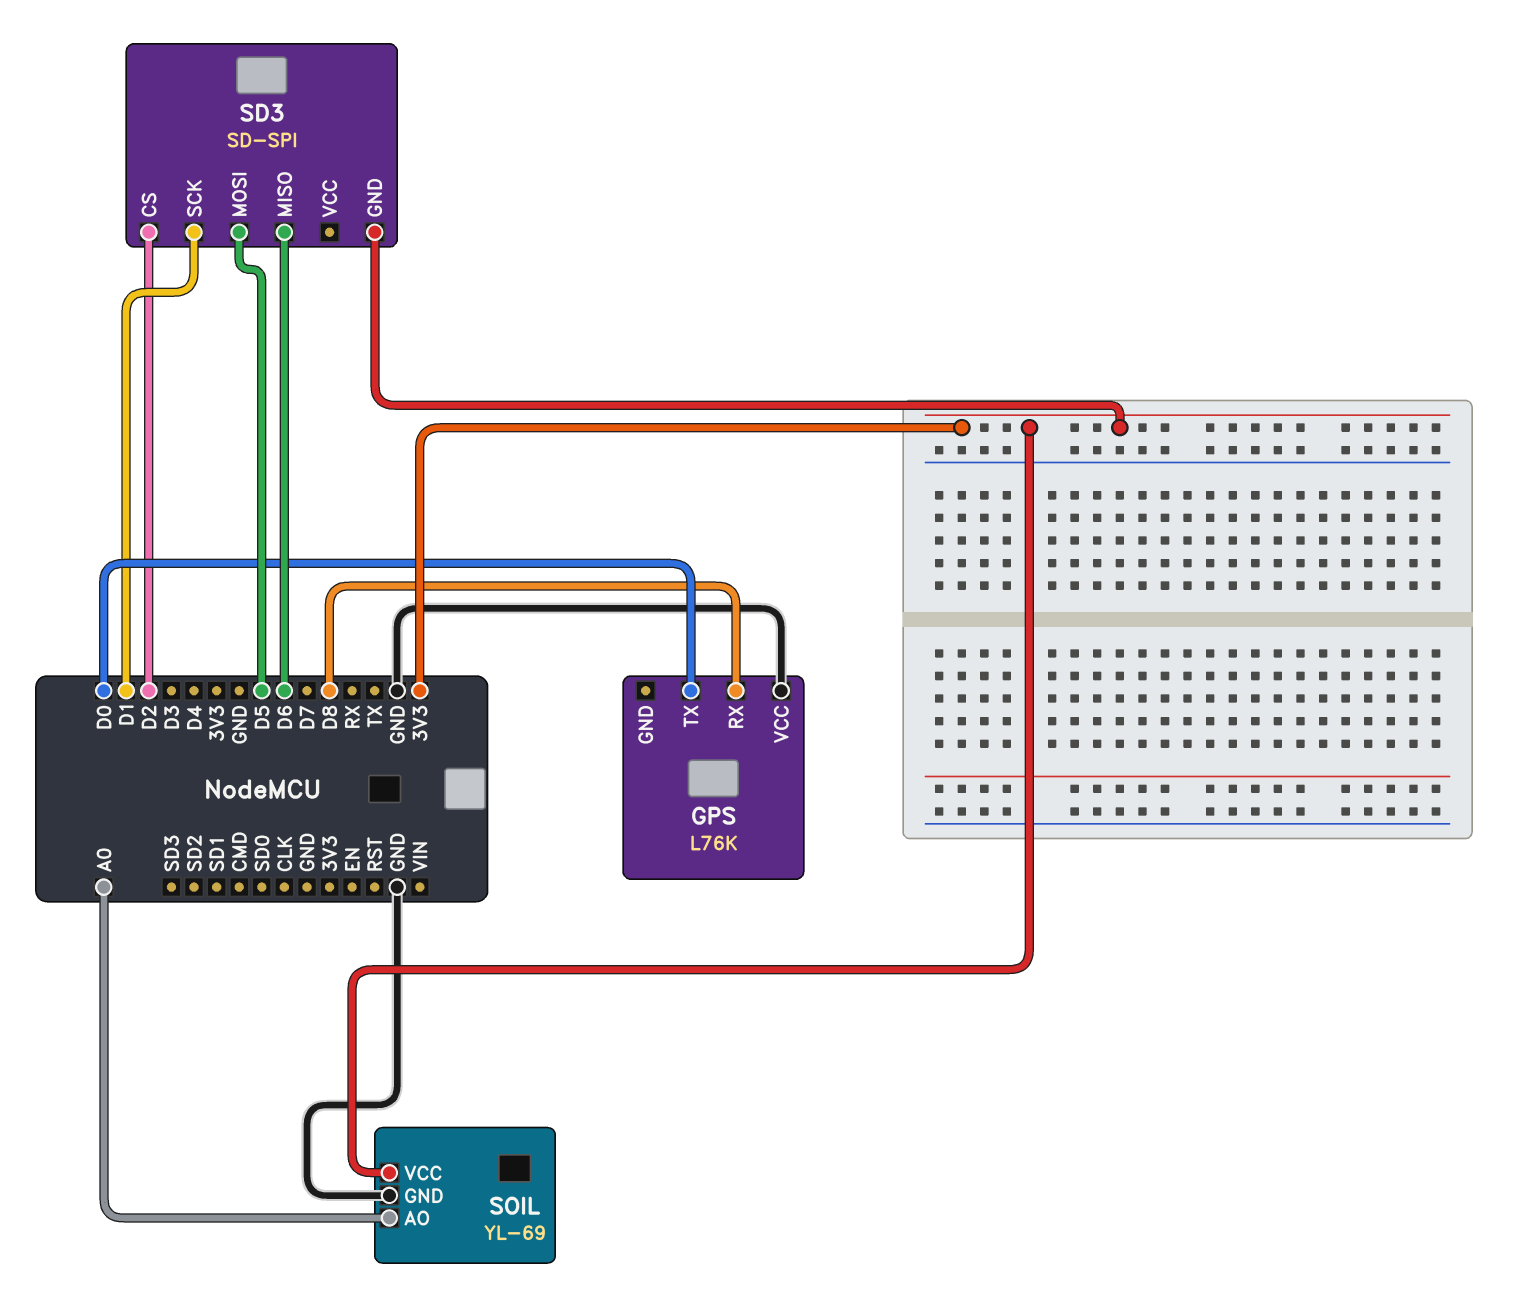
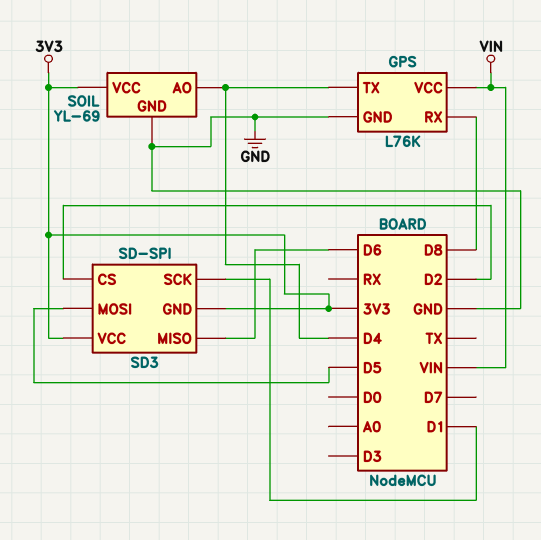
GPS pin GND: none -> GND
GPS pin TX: D0 -> D4
GPS pin VCC: GND -> VIN
SD3 pin VCC: none -> 3V3
SOIL pin AO: A0 -> D4

